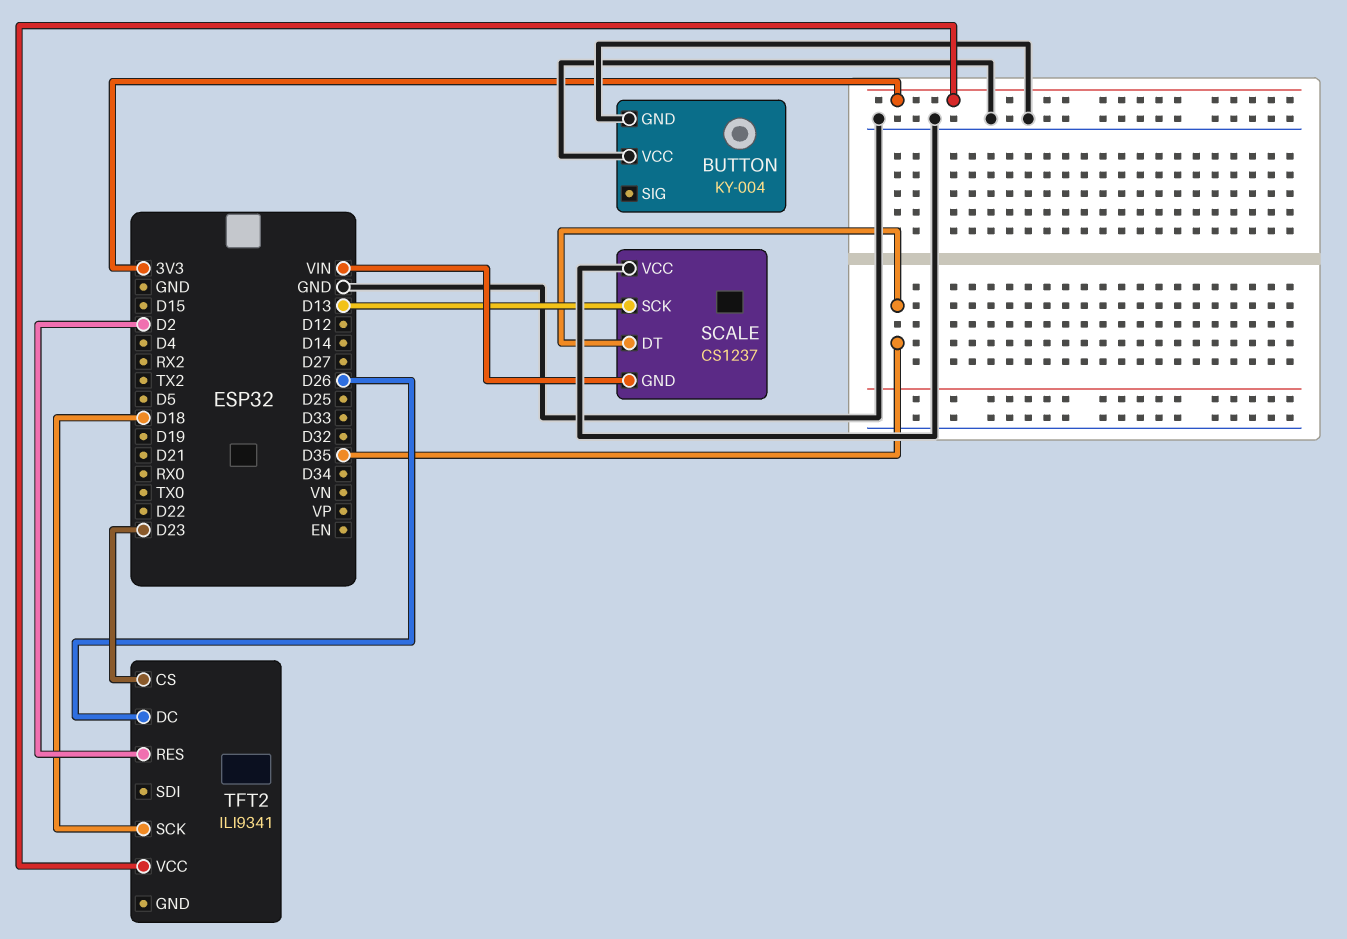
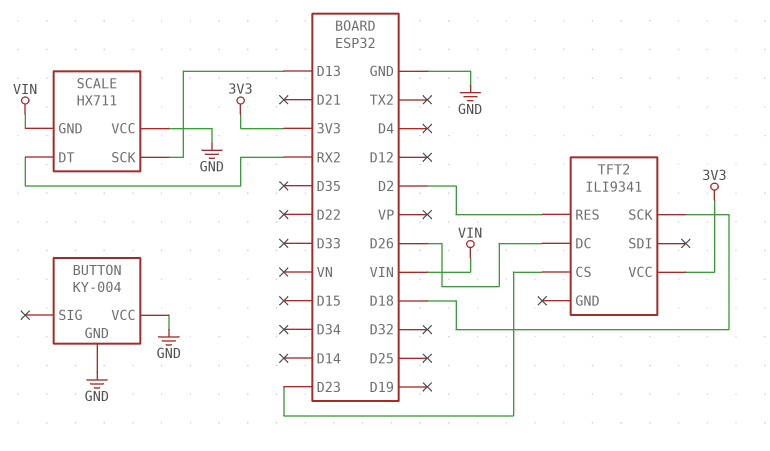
SCALE: CS1237 -> HX711
SCALE pin DT: D35 -> RX2

